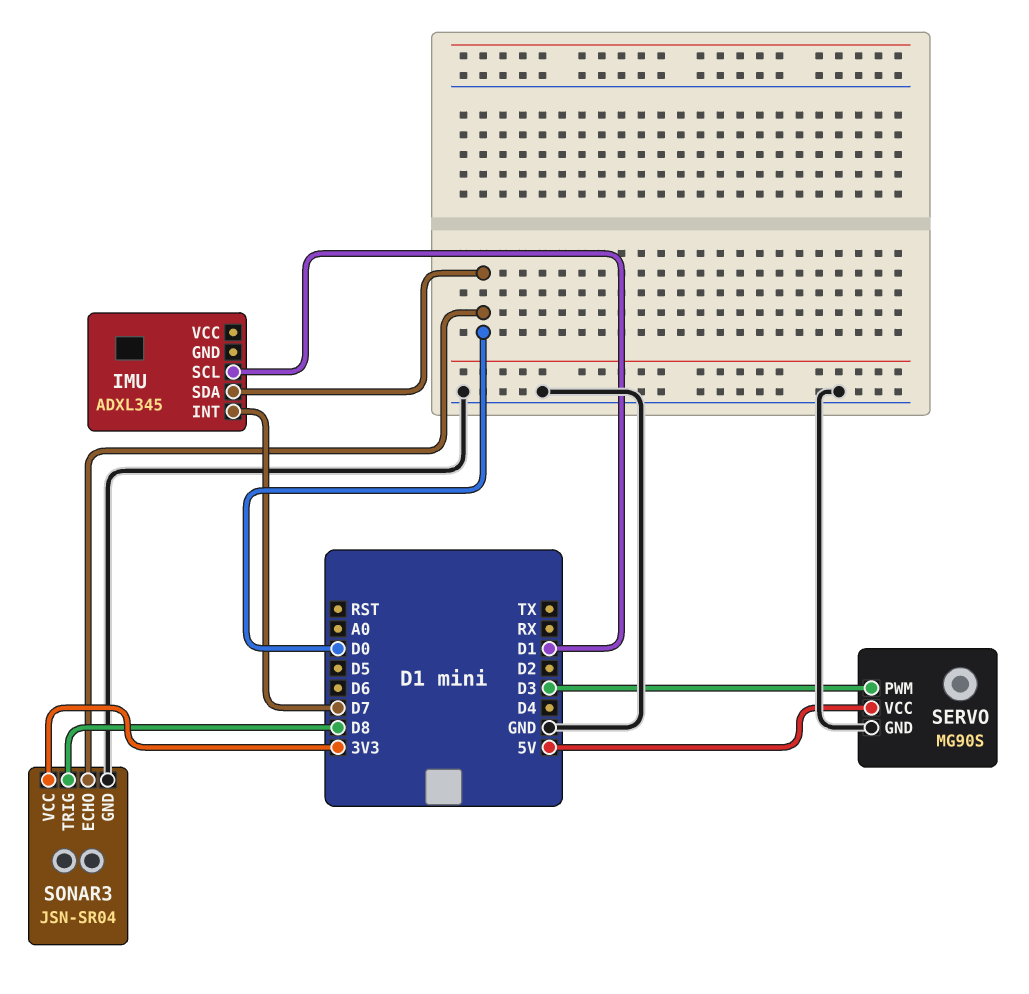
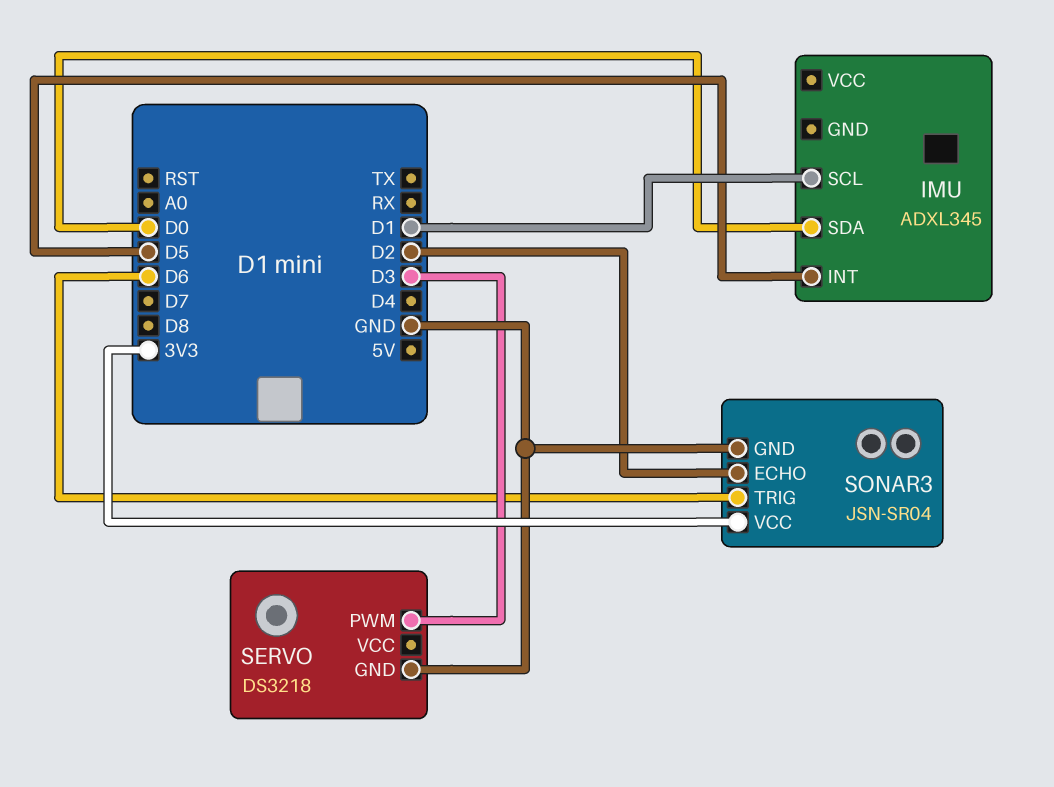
IMU pin INT: D7 -> D5
SERVO: MG90S -> DS3218
SERVO pin VCC: 5V -> none
SONAR3 pin ECHO: D0 -> D2
SONAR3 pin TRIG: D8 -> D6

